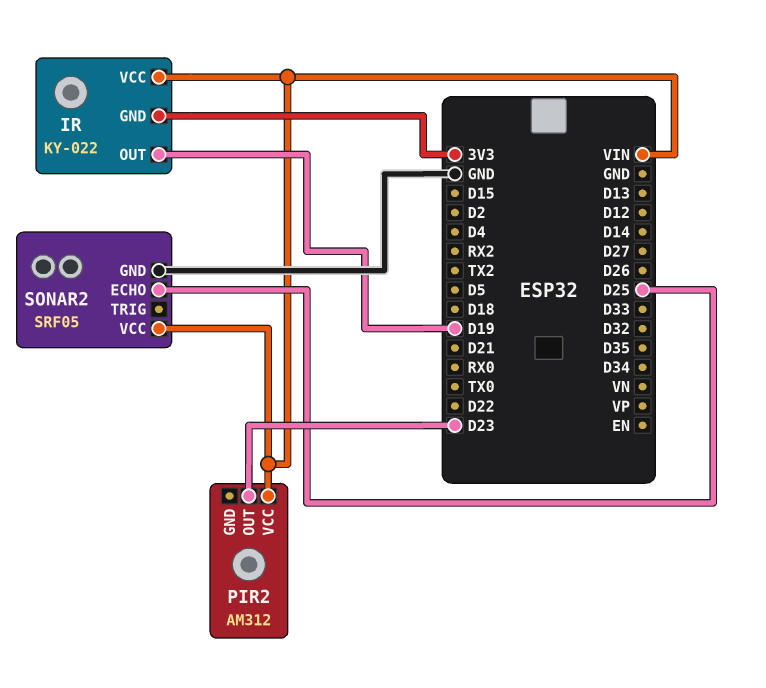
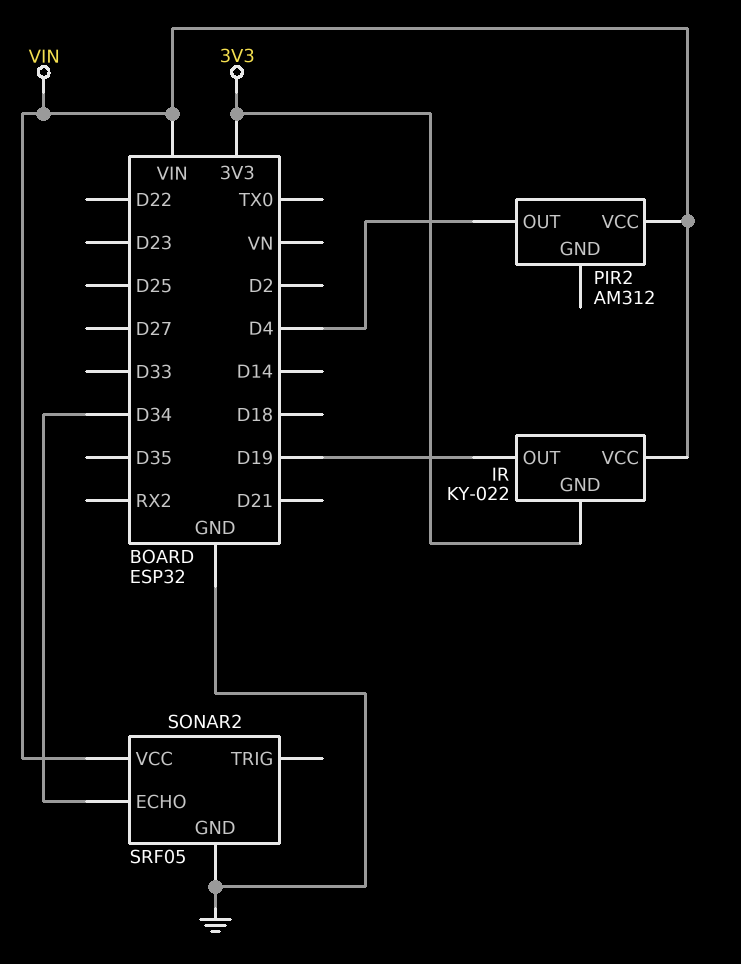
PIR2 pin OUT: D23 -> D4
SONAR2 pin ECHO: D25 -> D34

